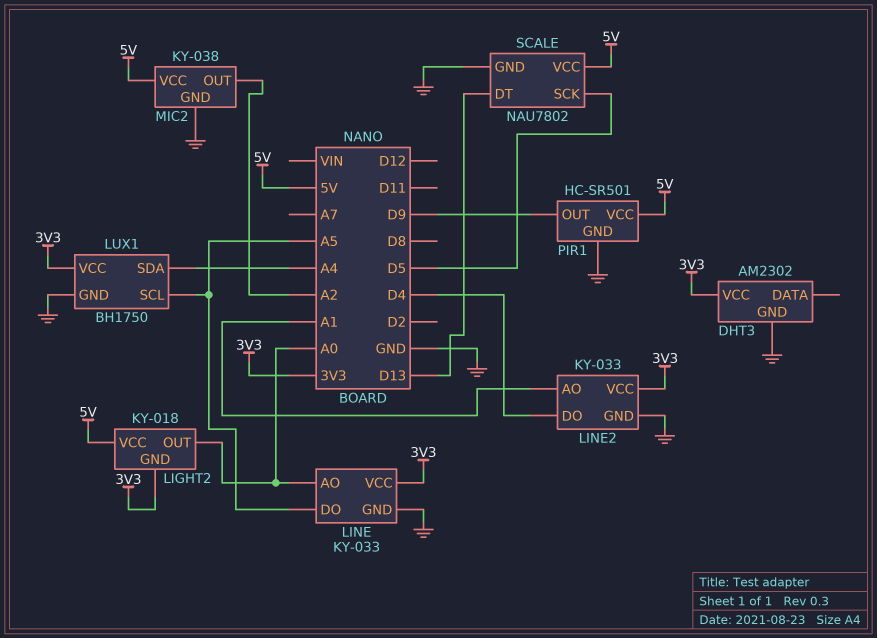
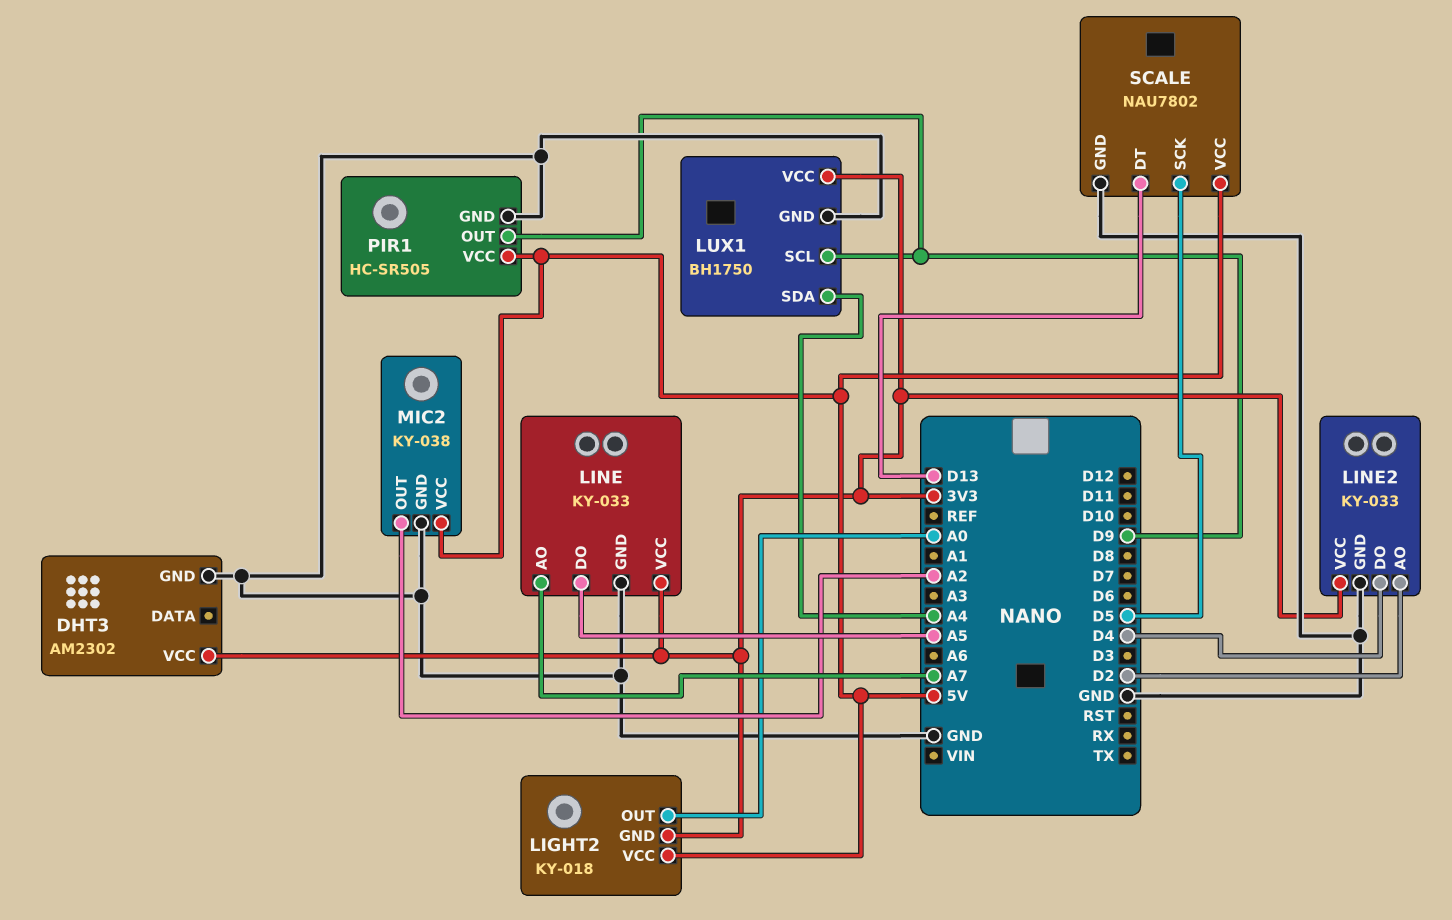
LINE pin AO: A0 -> A7
LINE2 pin AO: A1 -> D2
LUX1 pin SCL: A5 -> D9
PIR1: HC-SR501 -> HC-SR505

